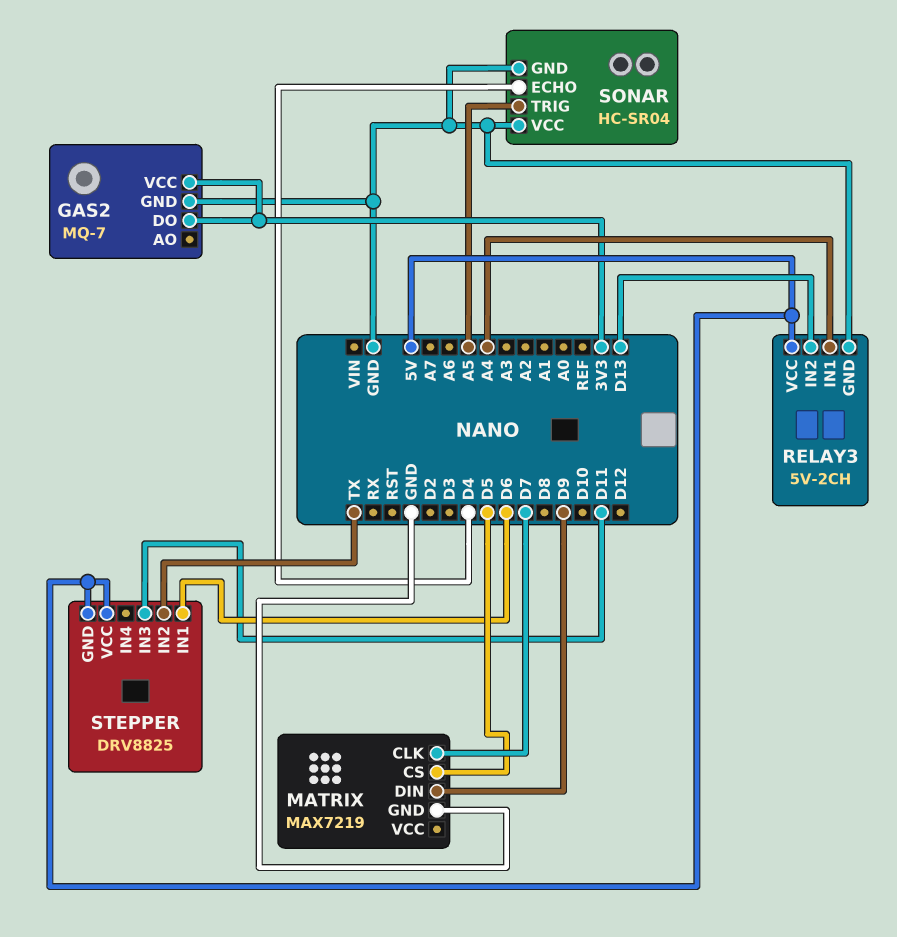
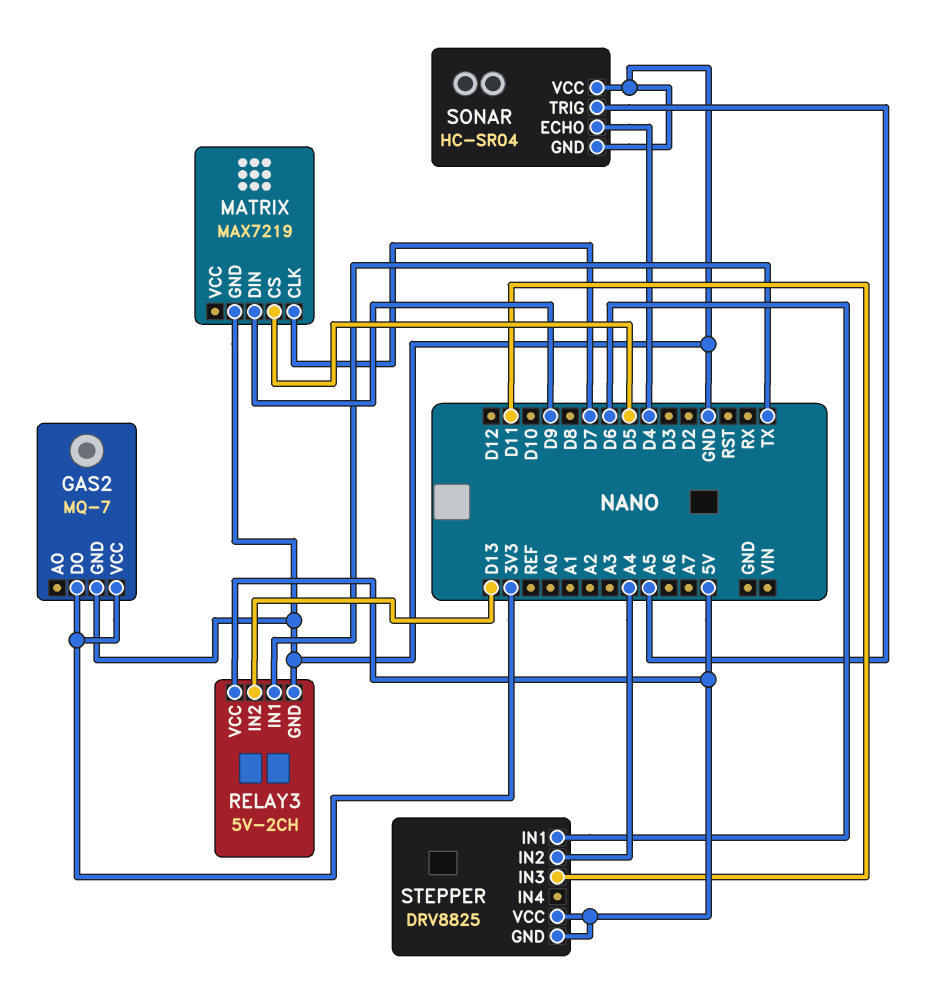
RELAY3 pin IN1: A4 -> TX
STEPPER pin IN2: TX -> A4

